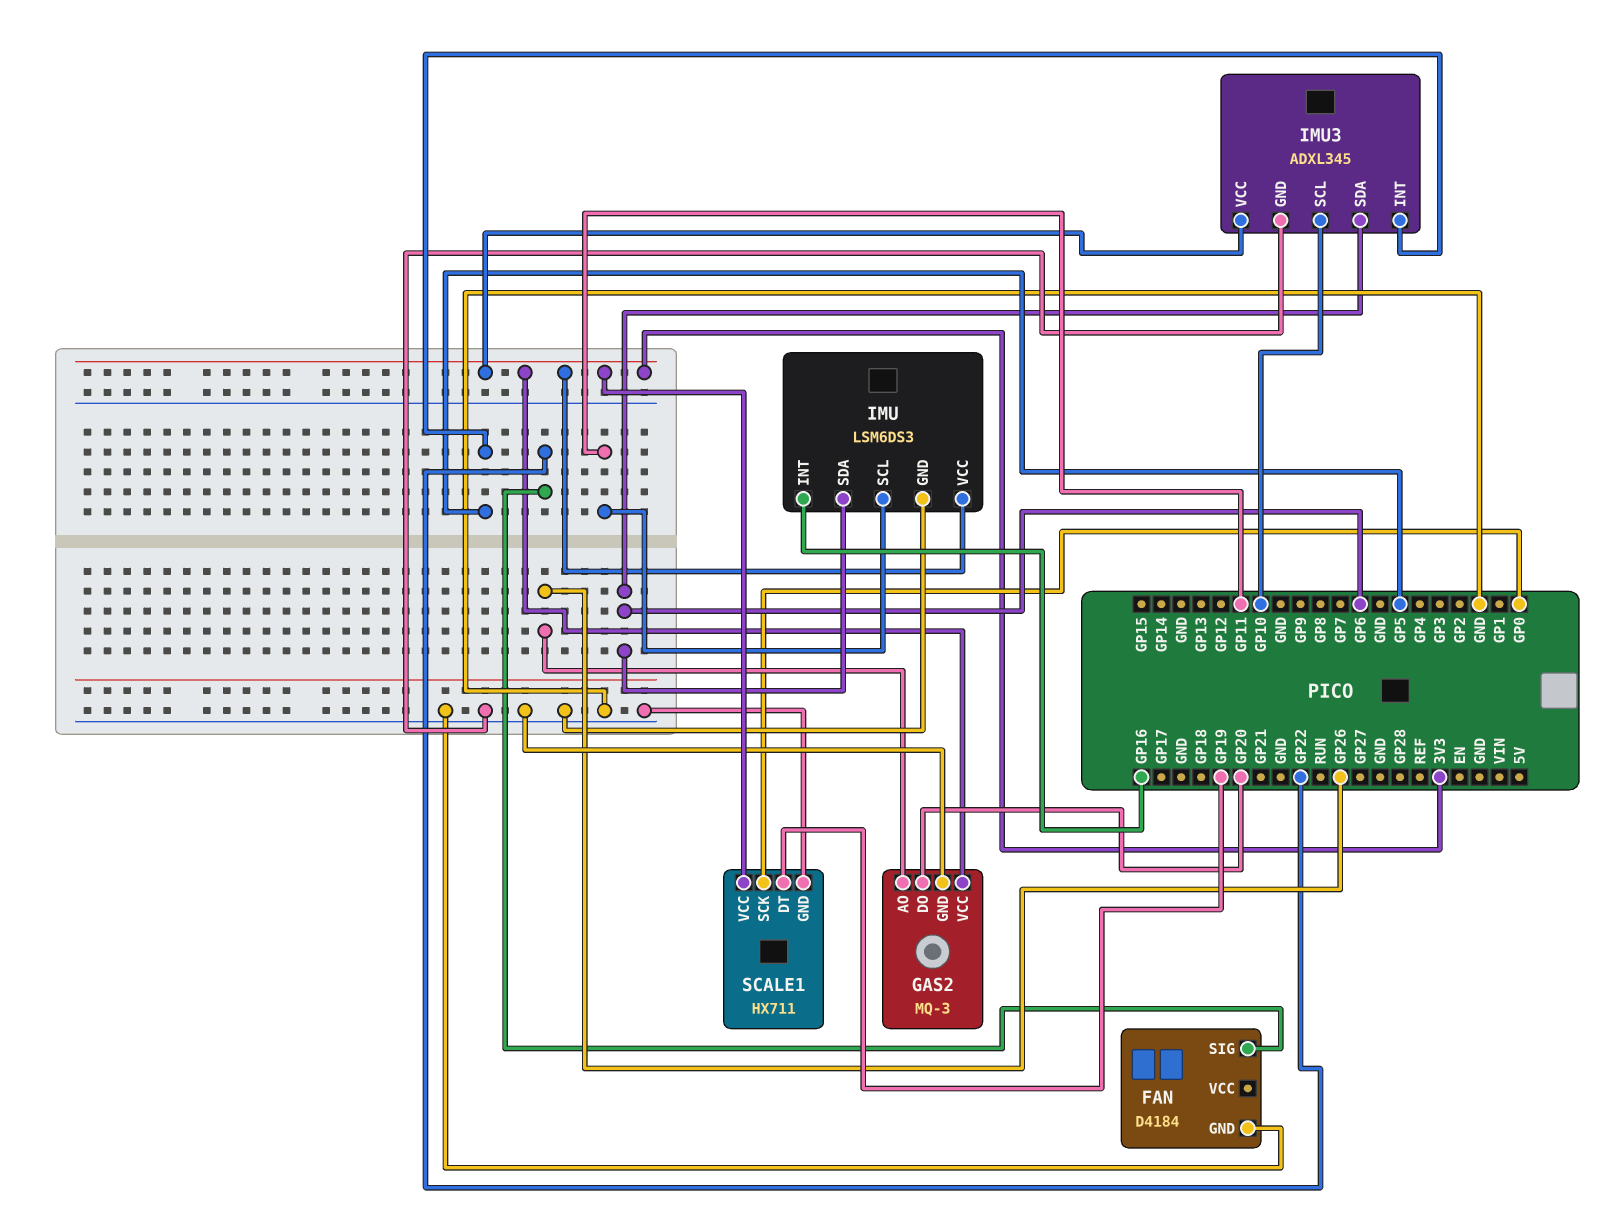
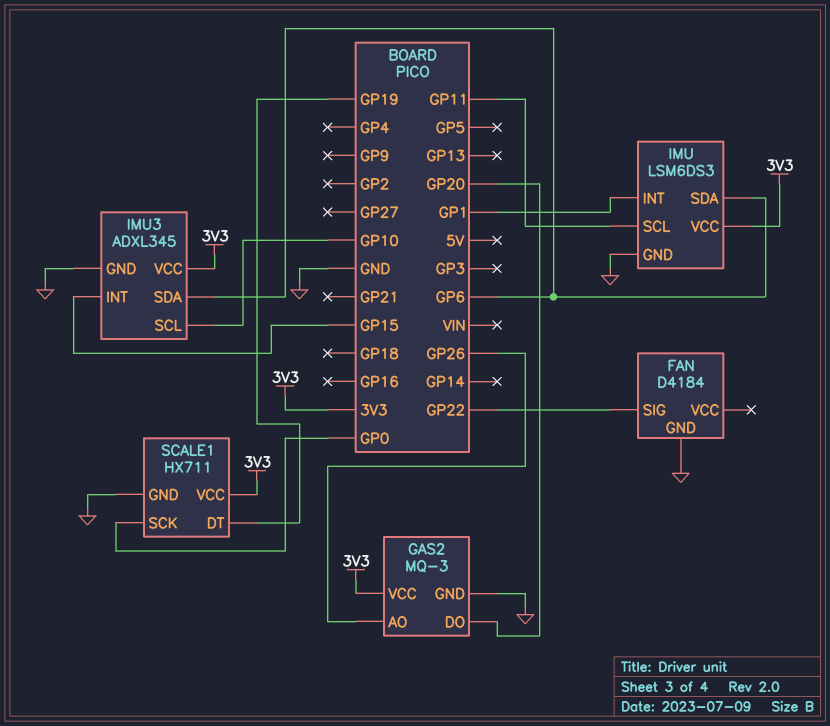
IMU pin INT: GP16 -> GP1
IMU3 pin INT: GP5 -> GP15

